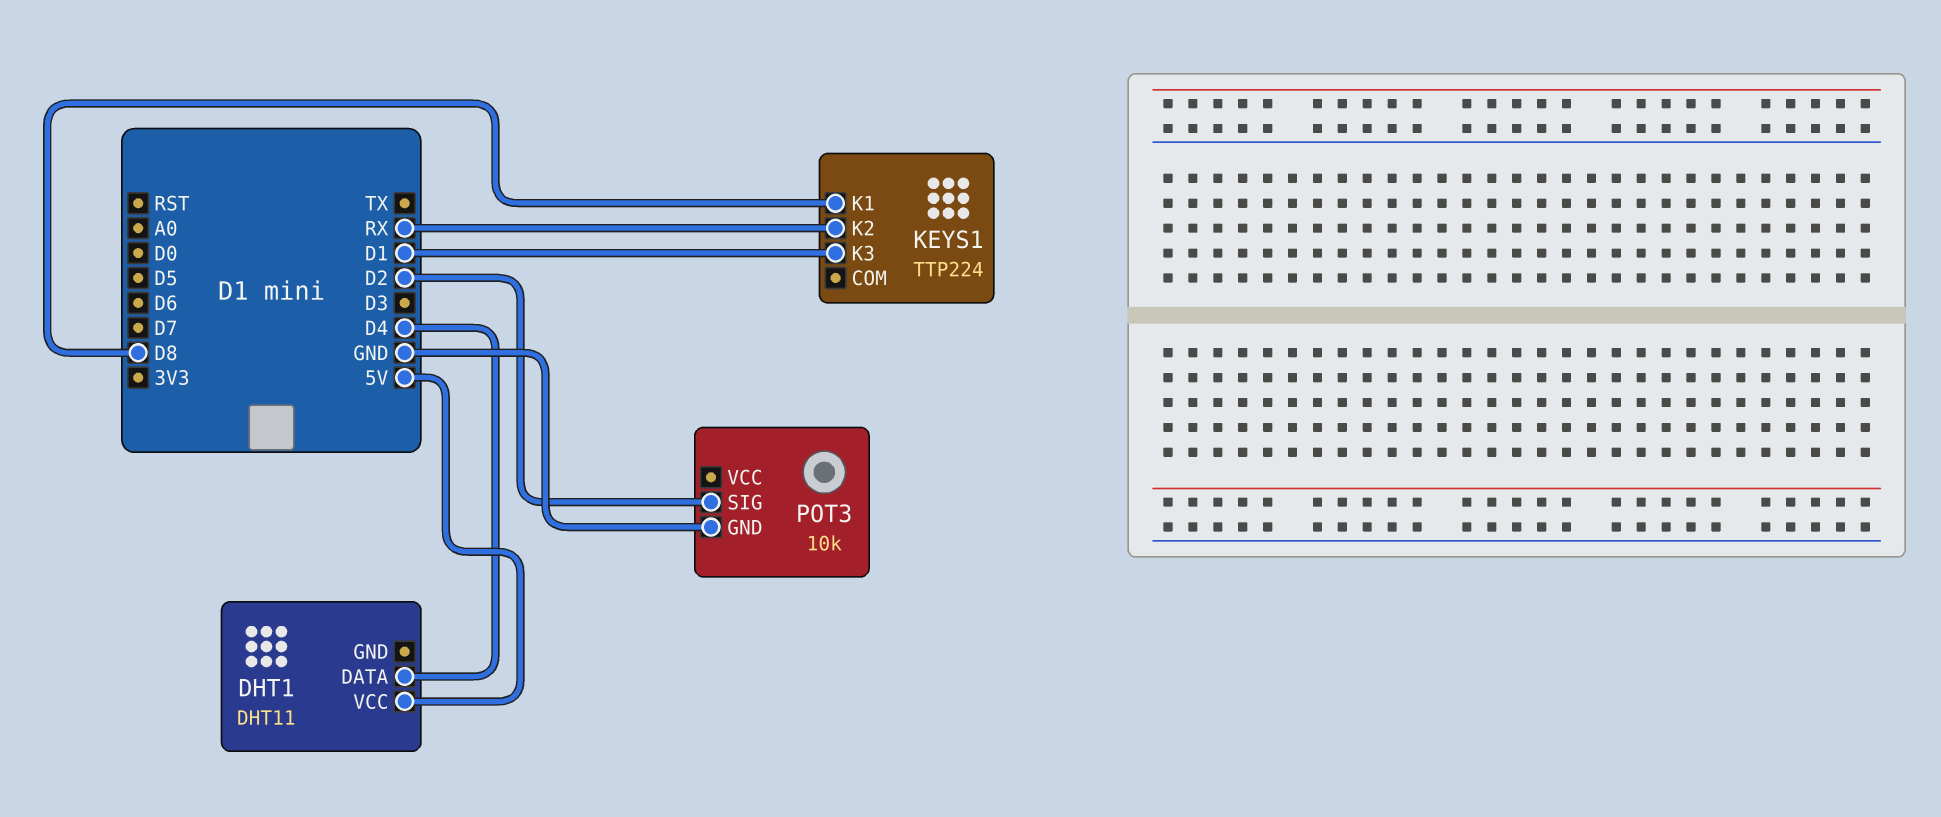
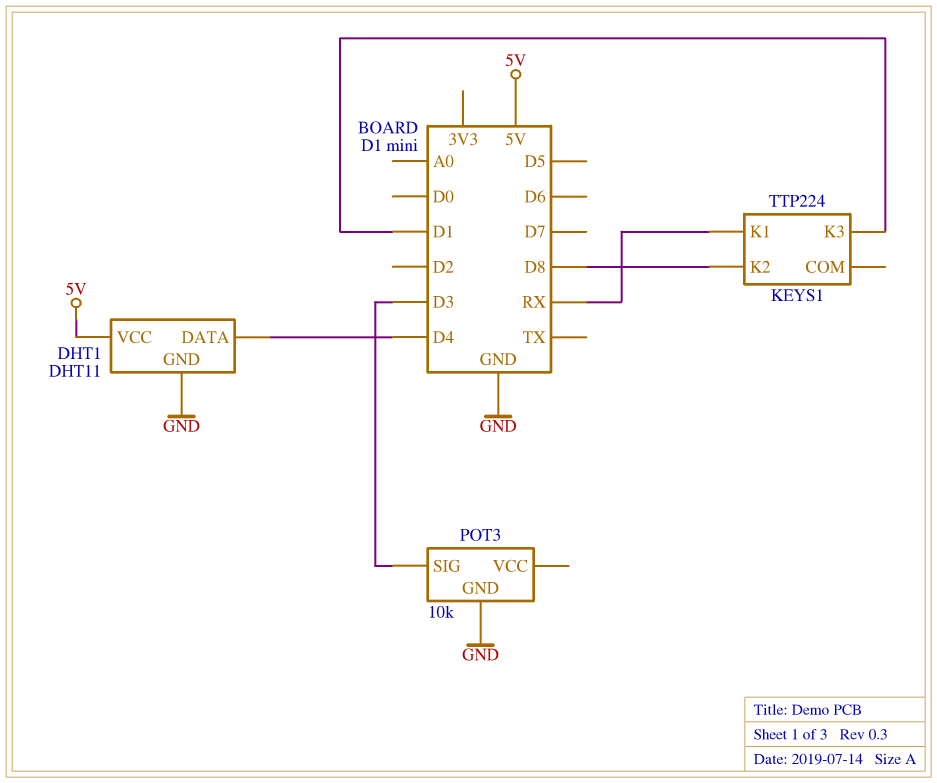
DHT1 pin GND: none -> GND
KEYS1 pin K1: D8 -> RX
KEYS1 pin K2: RX -> D8
POT3 pin SIG: D2 -> D3

